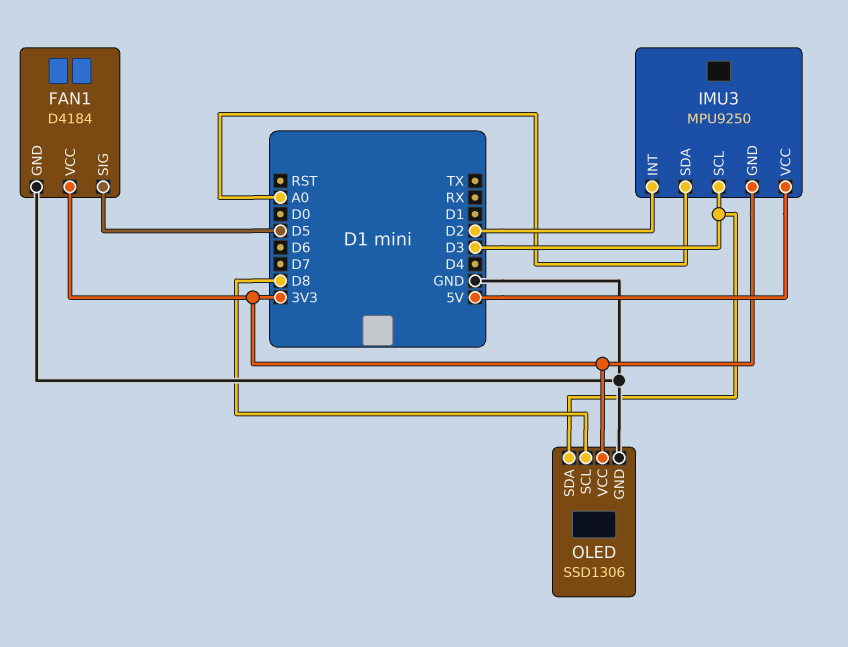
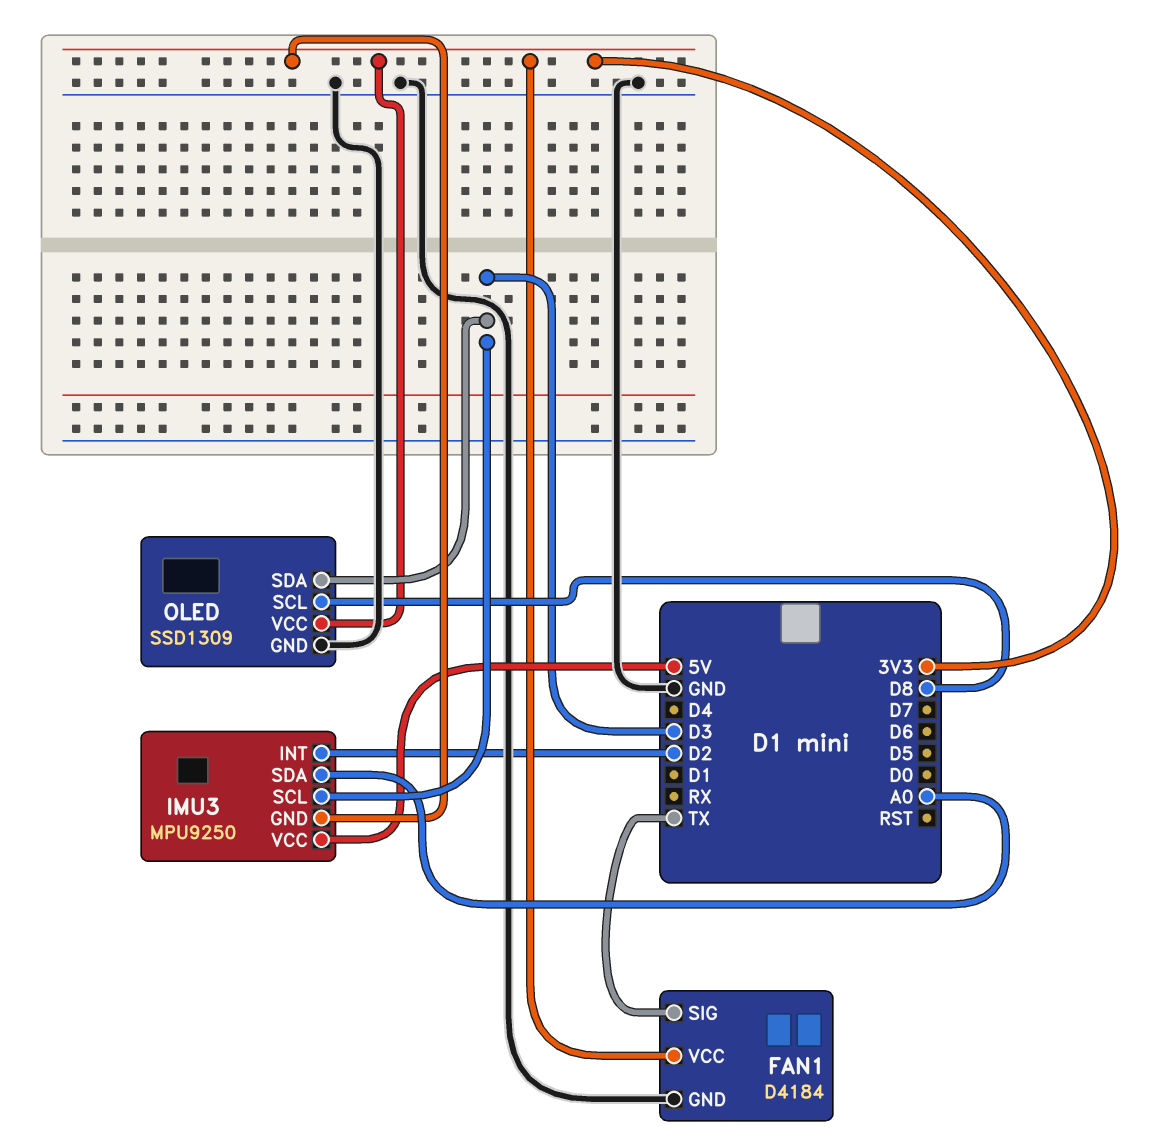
FAN1 pin SIG: D5 -> TX
OLED: SSD1306 -> SSD1309

